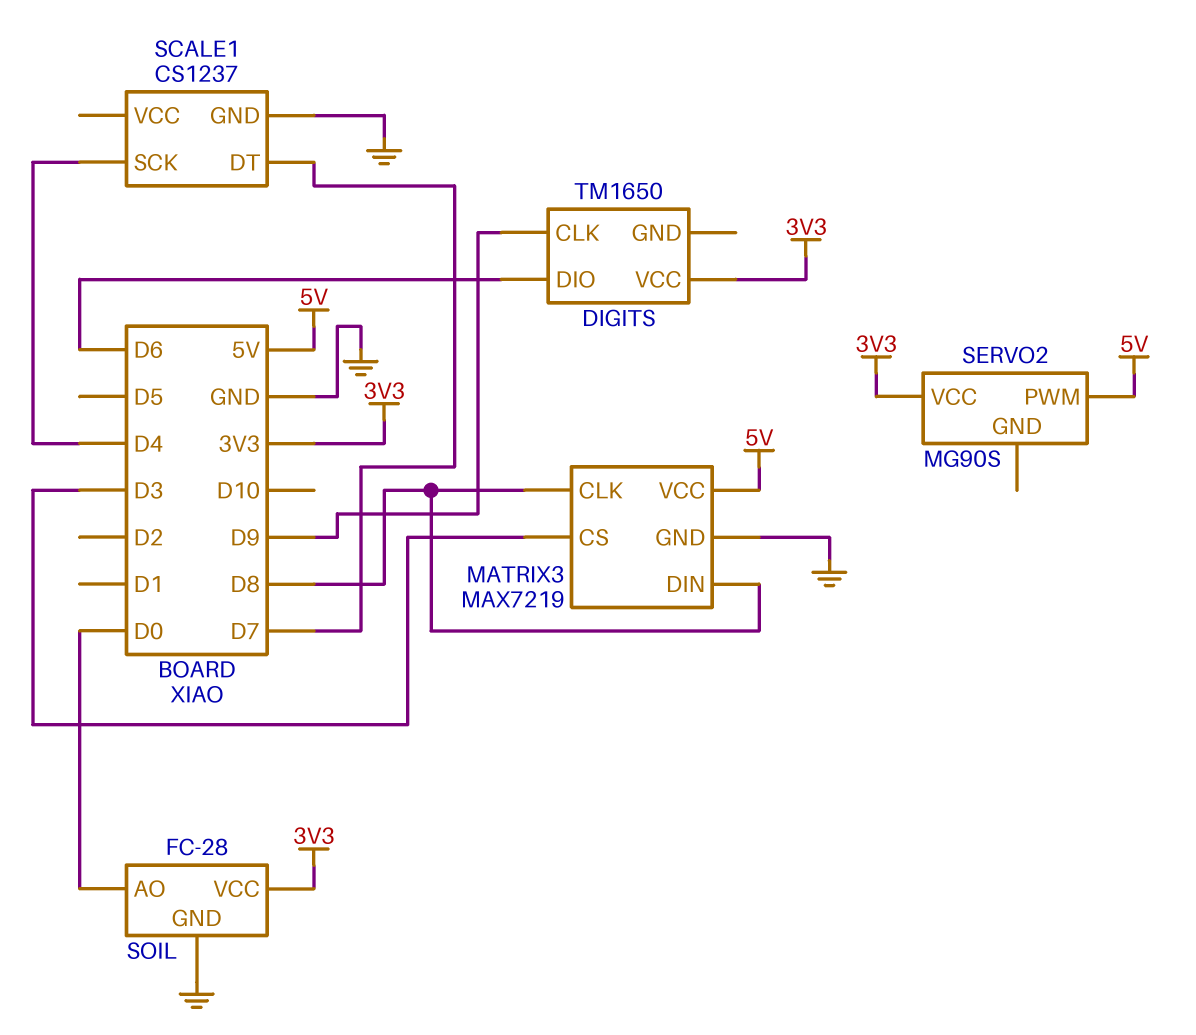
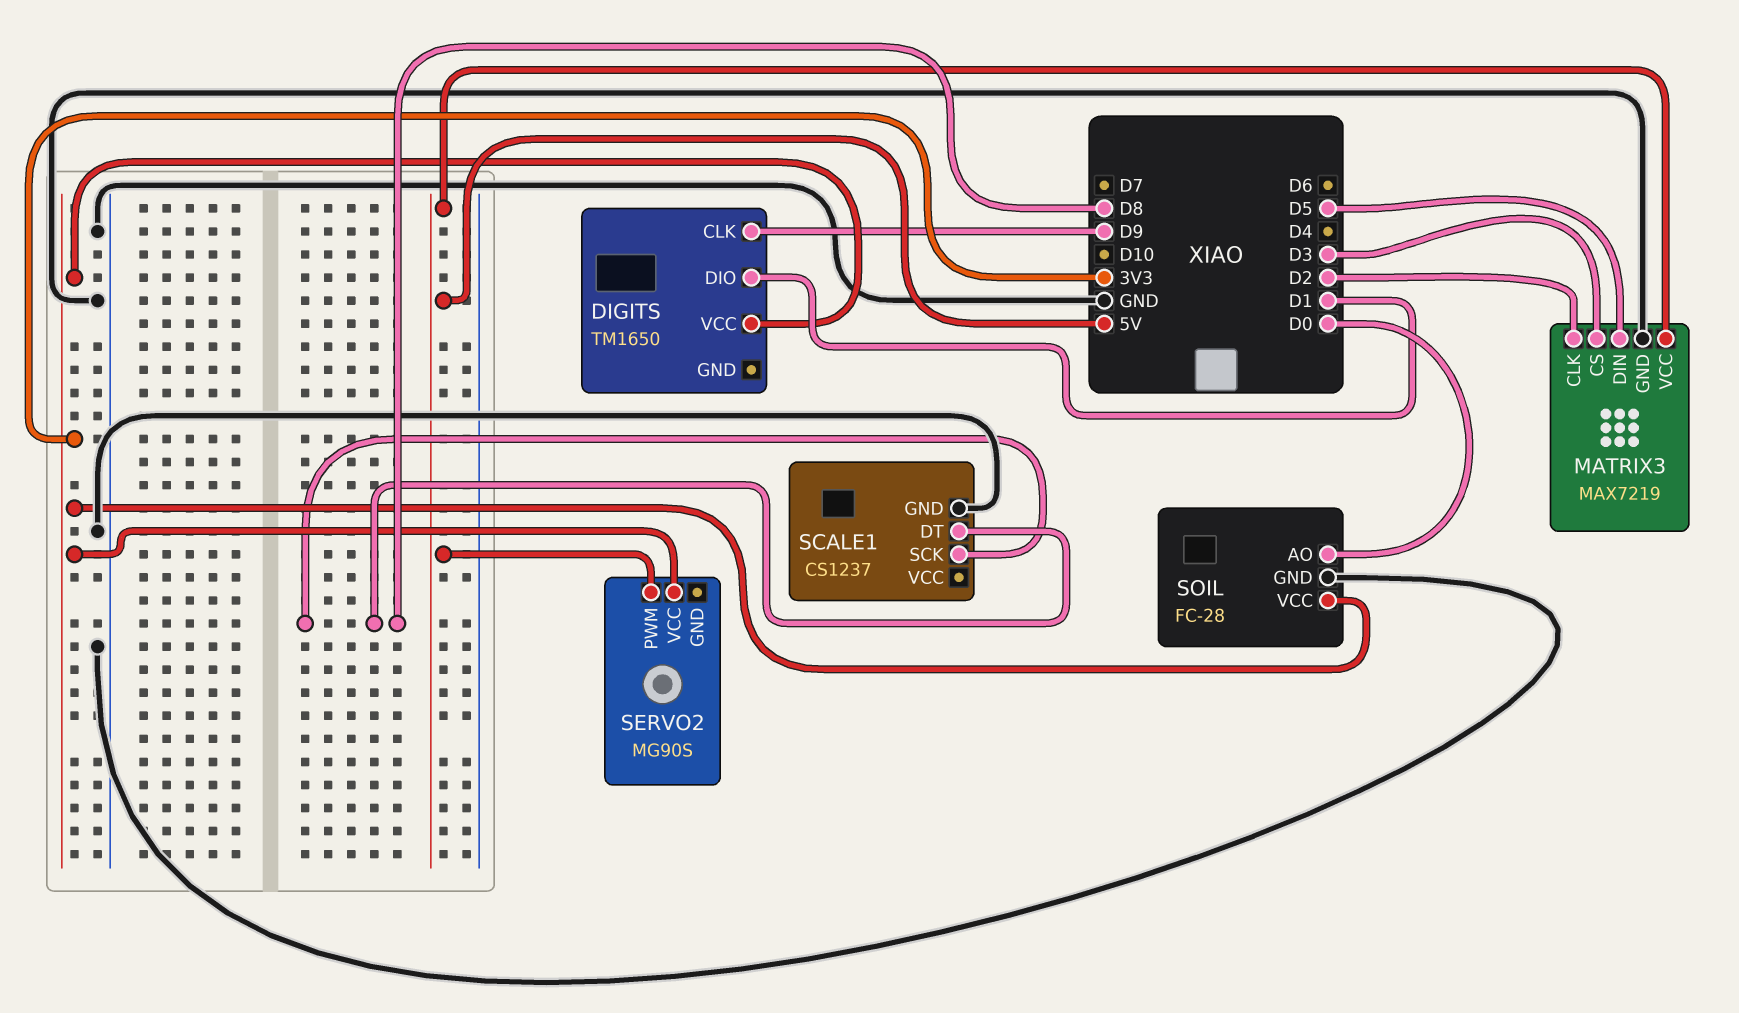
DIGITS pin DIO: D6 -> D1
MATRIX3 pin CLK: D8 -> D2
MATRIX3 pin DIN: D8 -> D5
SCALE1 pin DT: D7 -> D8
SCALE1 pin SCK: D4 -> D8

